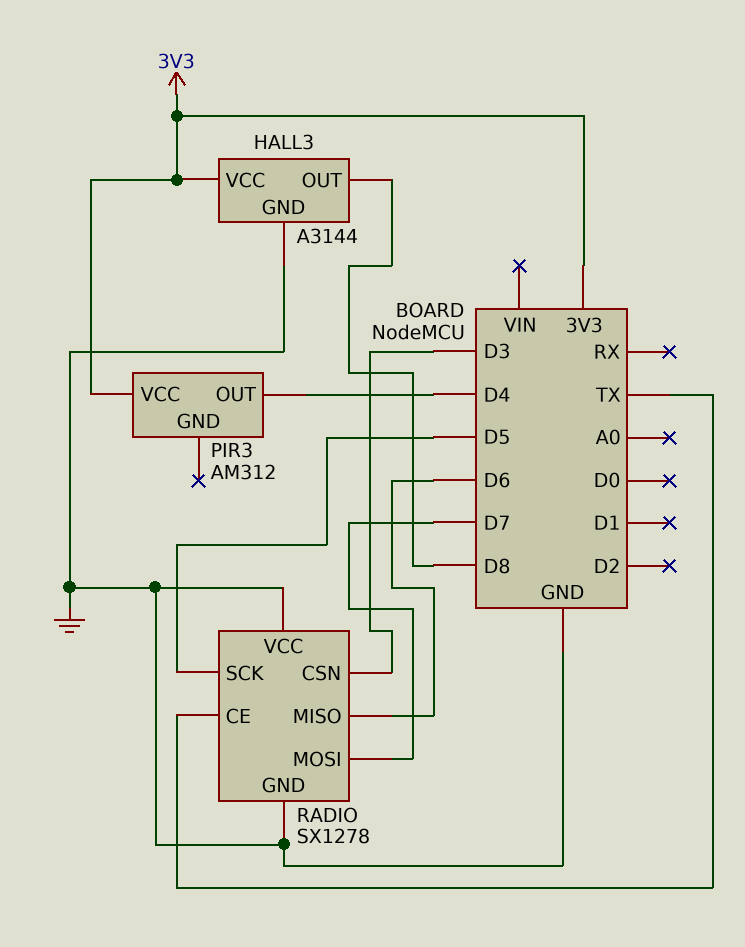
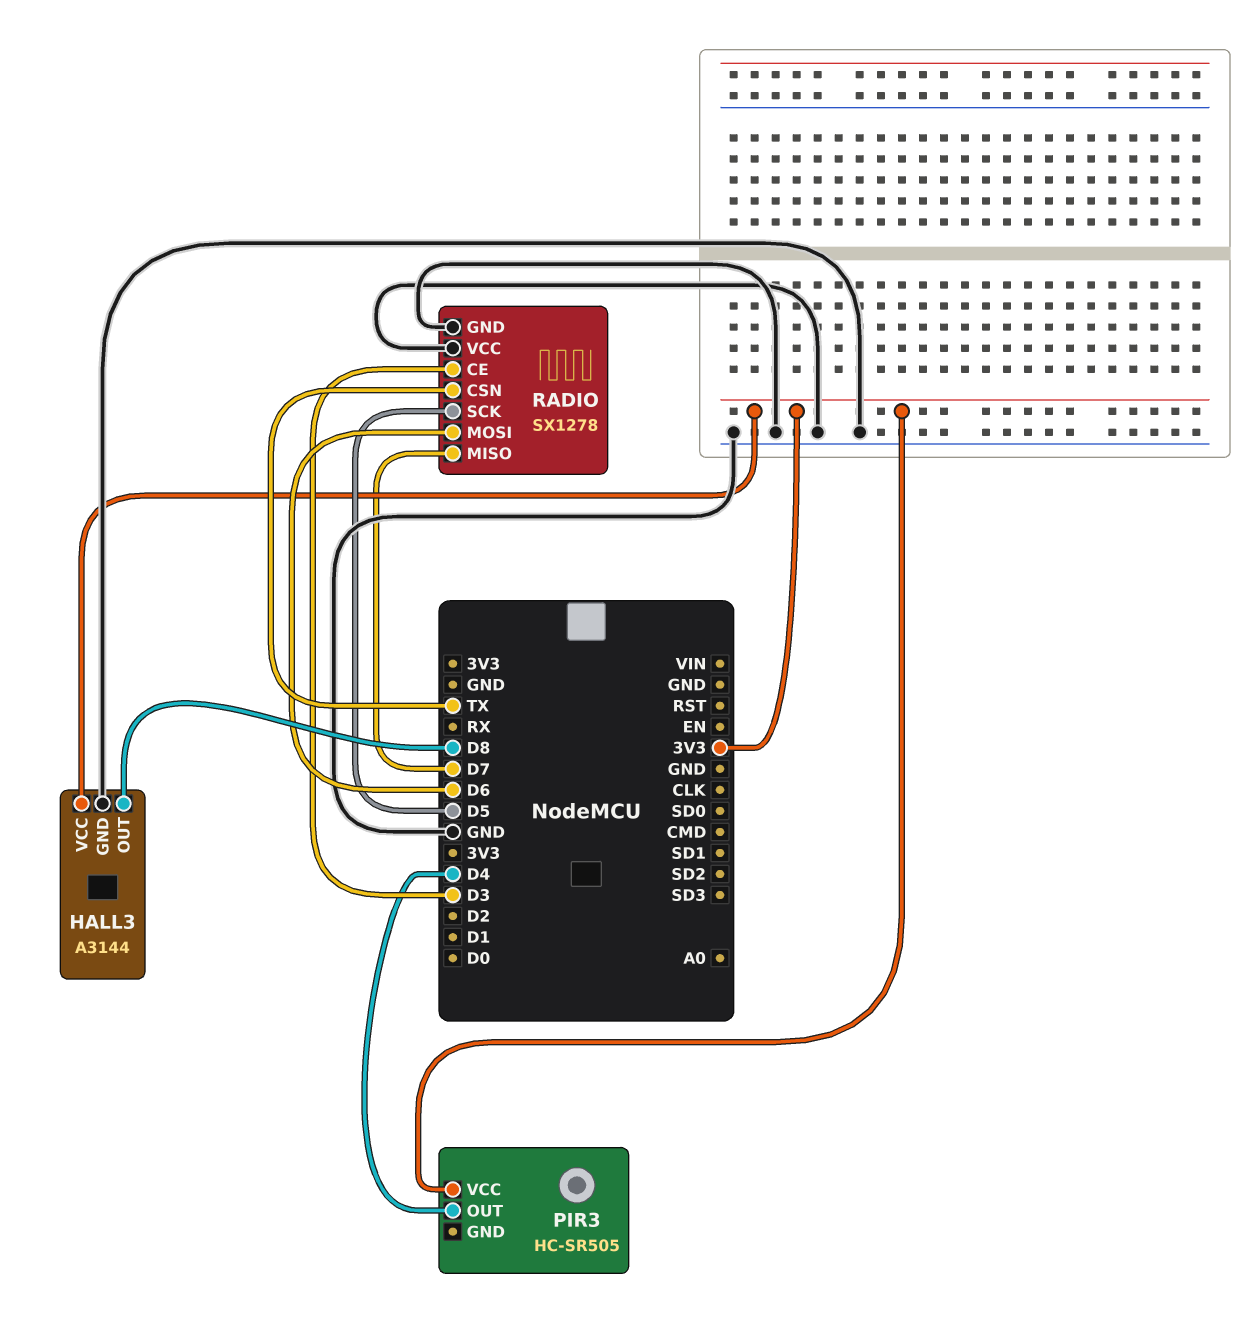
PIR3: AM312 -> HC-SR505
RADIO pin CE: TX -> D3
RADIO pin CSN: D3 -> TX
RADIO pin MISO: D6 -> D7
RADIO pin MOSI: D7 -> D6

